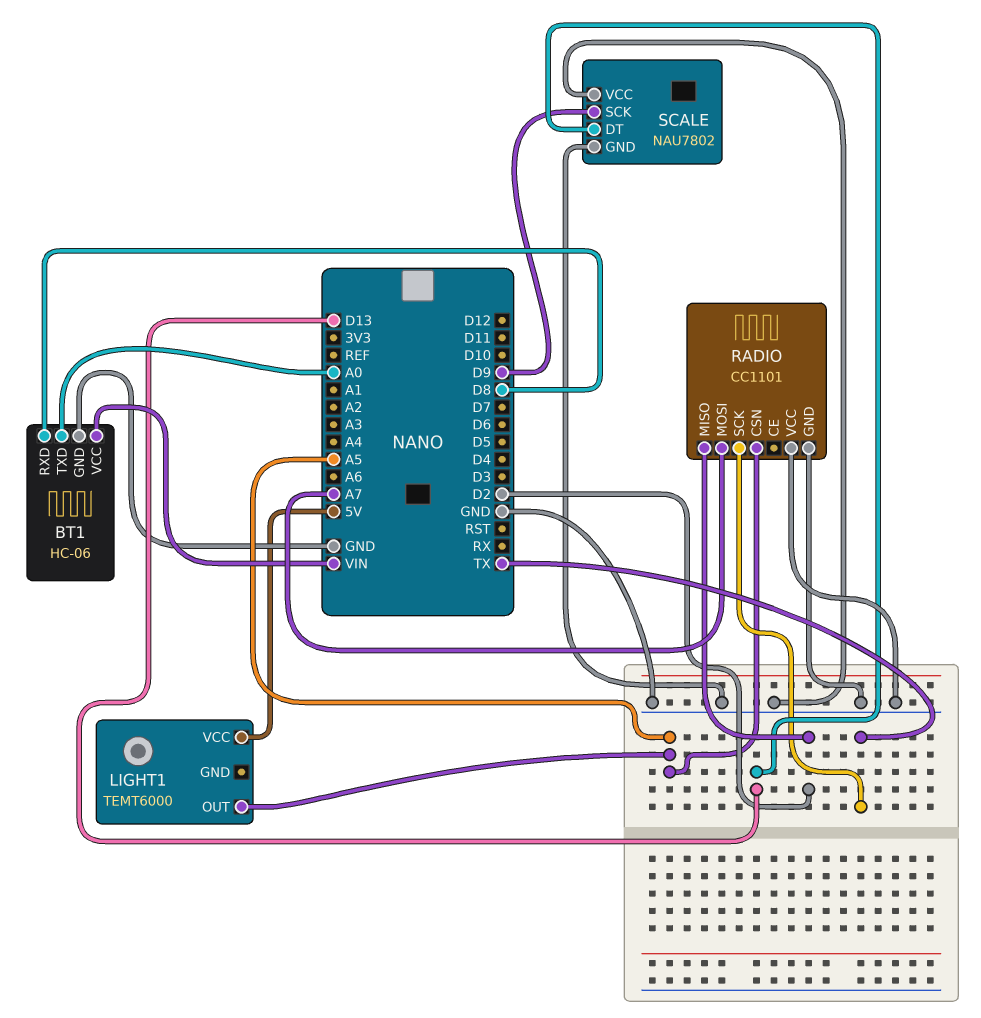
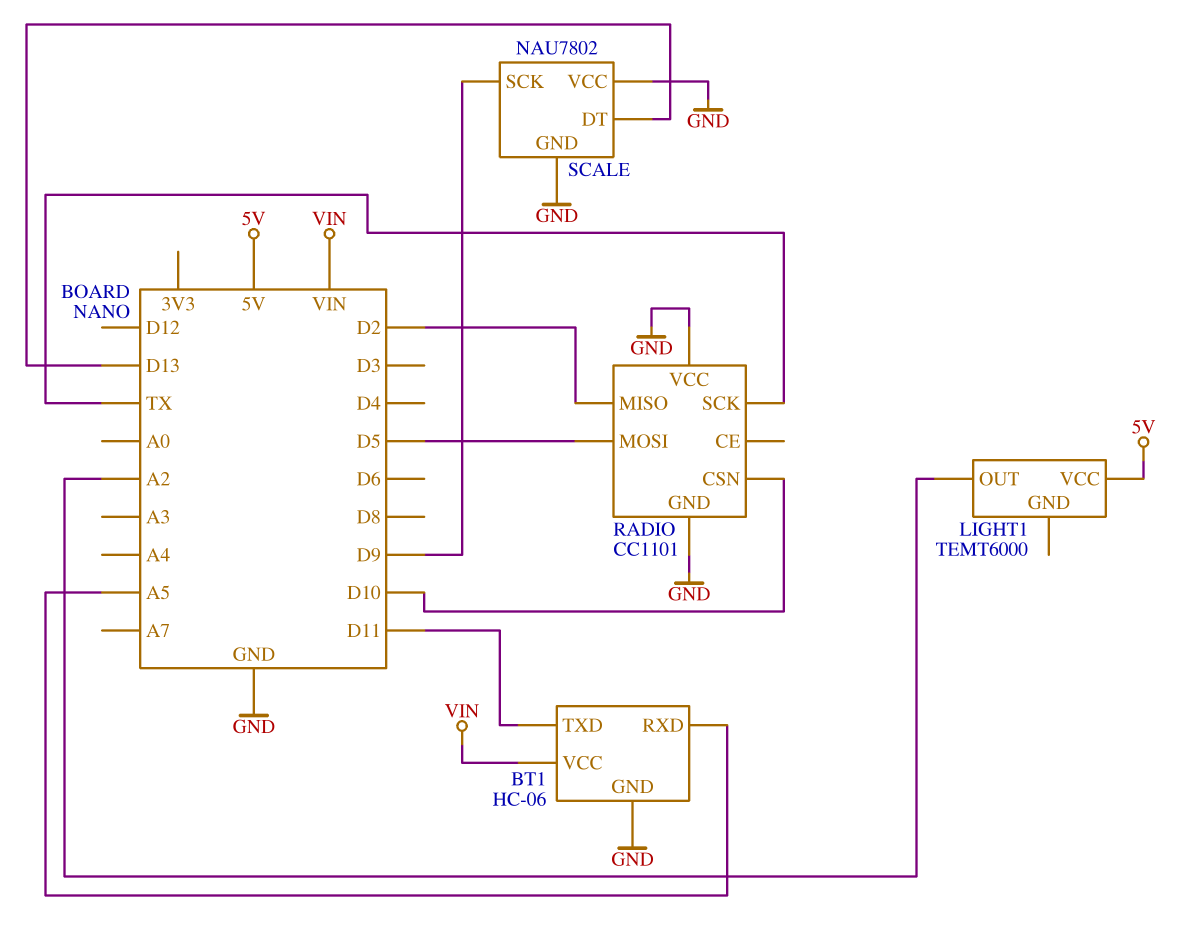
BT1 pin RXD: D8 -> A5
BT1 pin TXD: A0 -> D11
LIGHT1 pin OUT: A5 -> A2
RADIO pin CSN: A5 -> D10
RADIO pin MOSI: A7 -> D5

